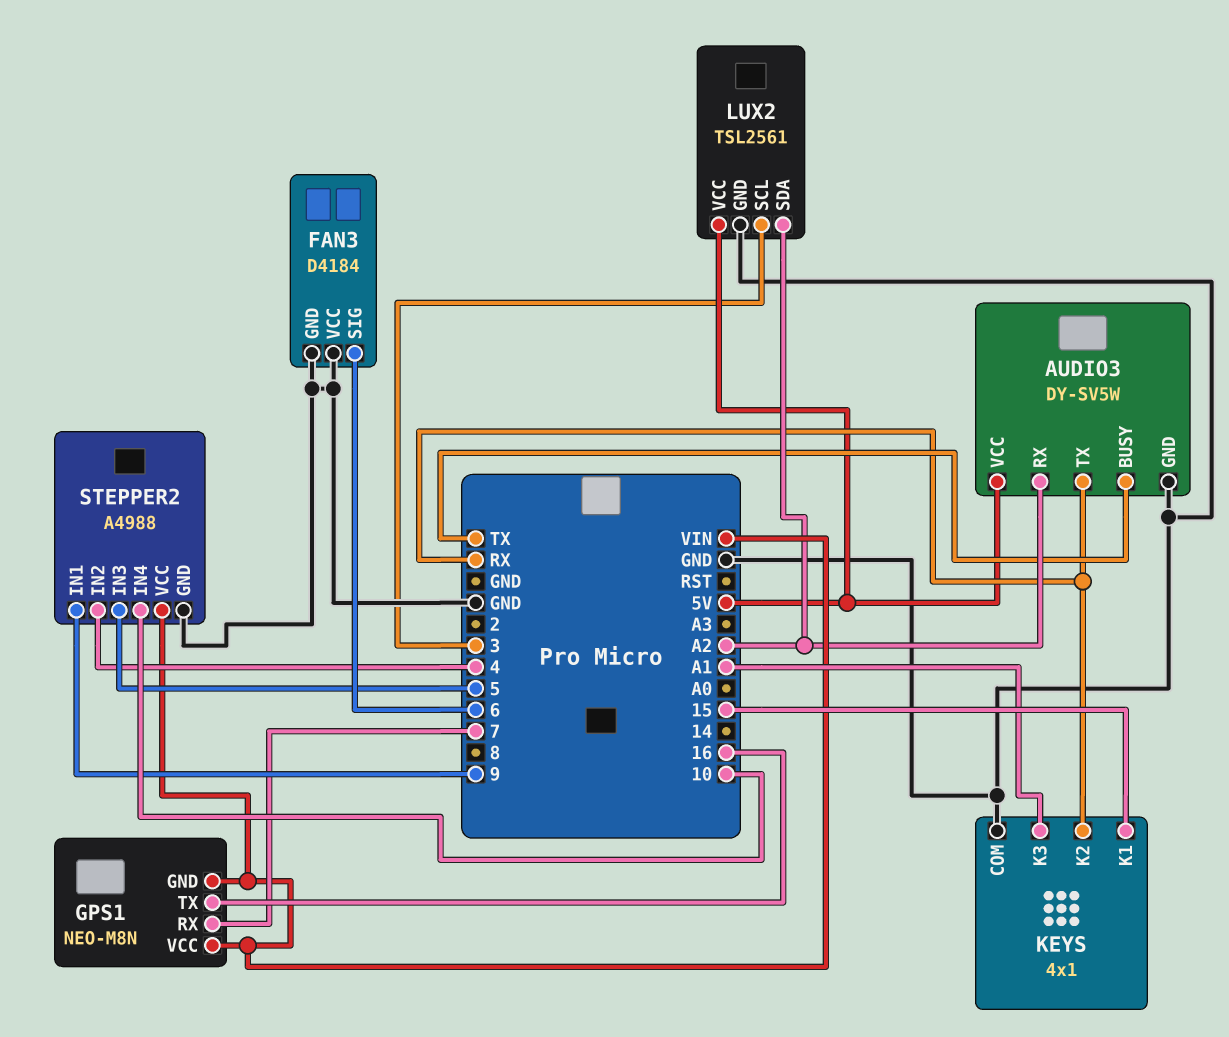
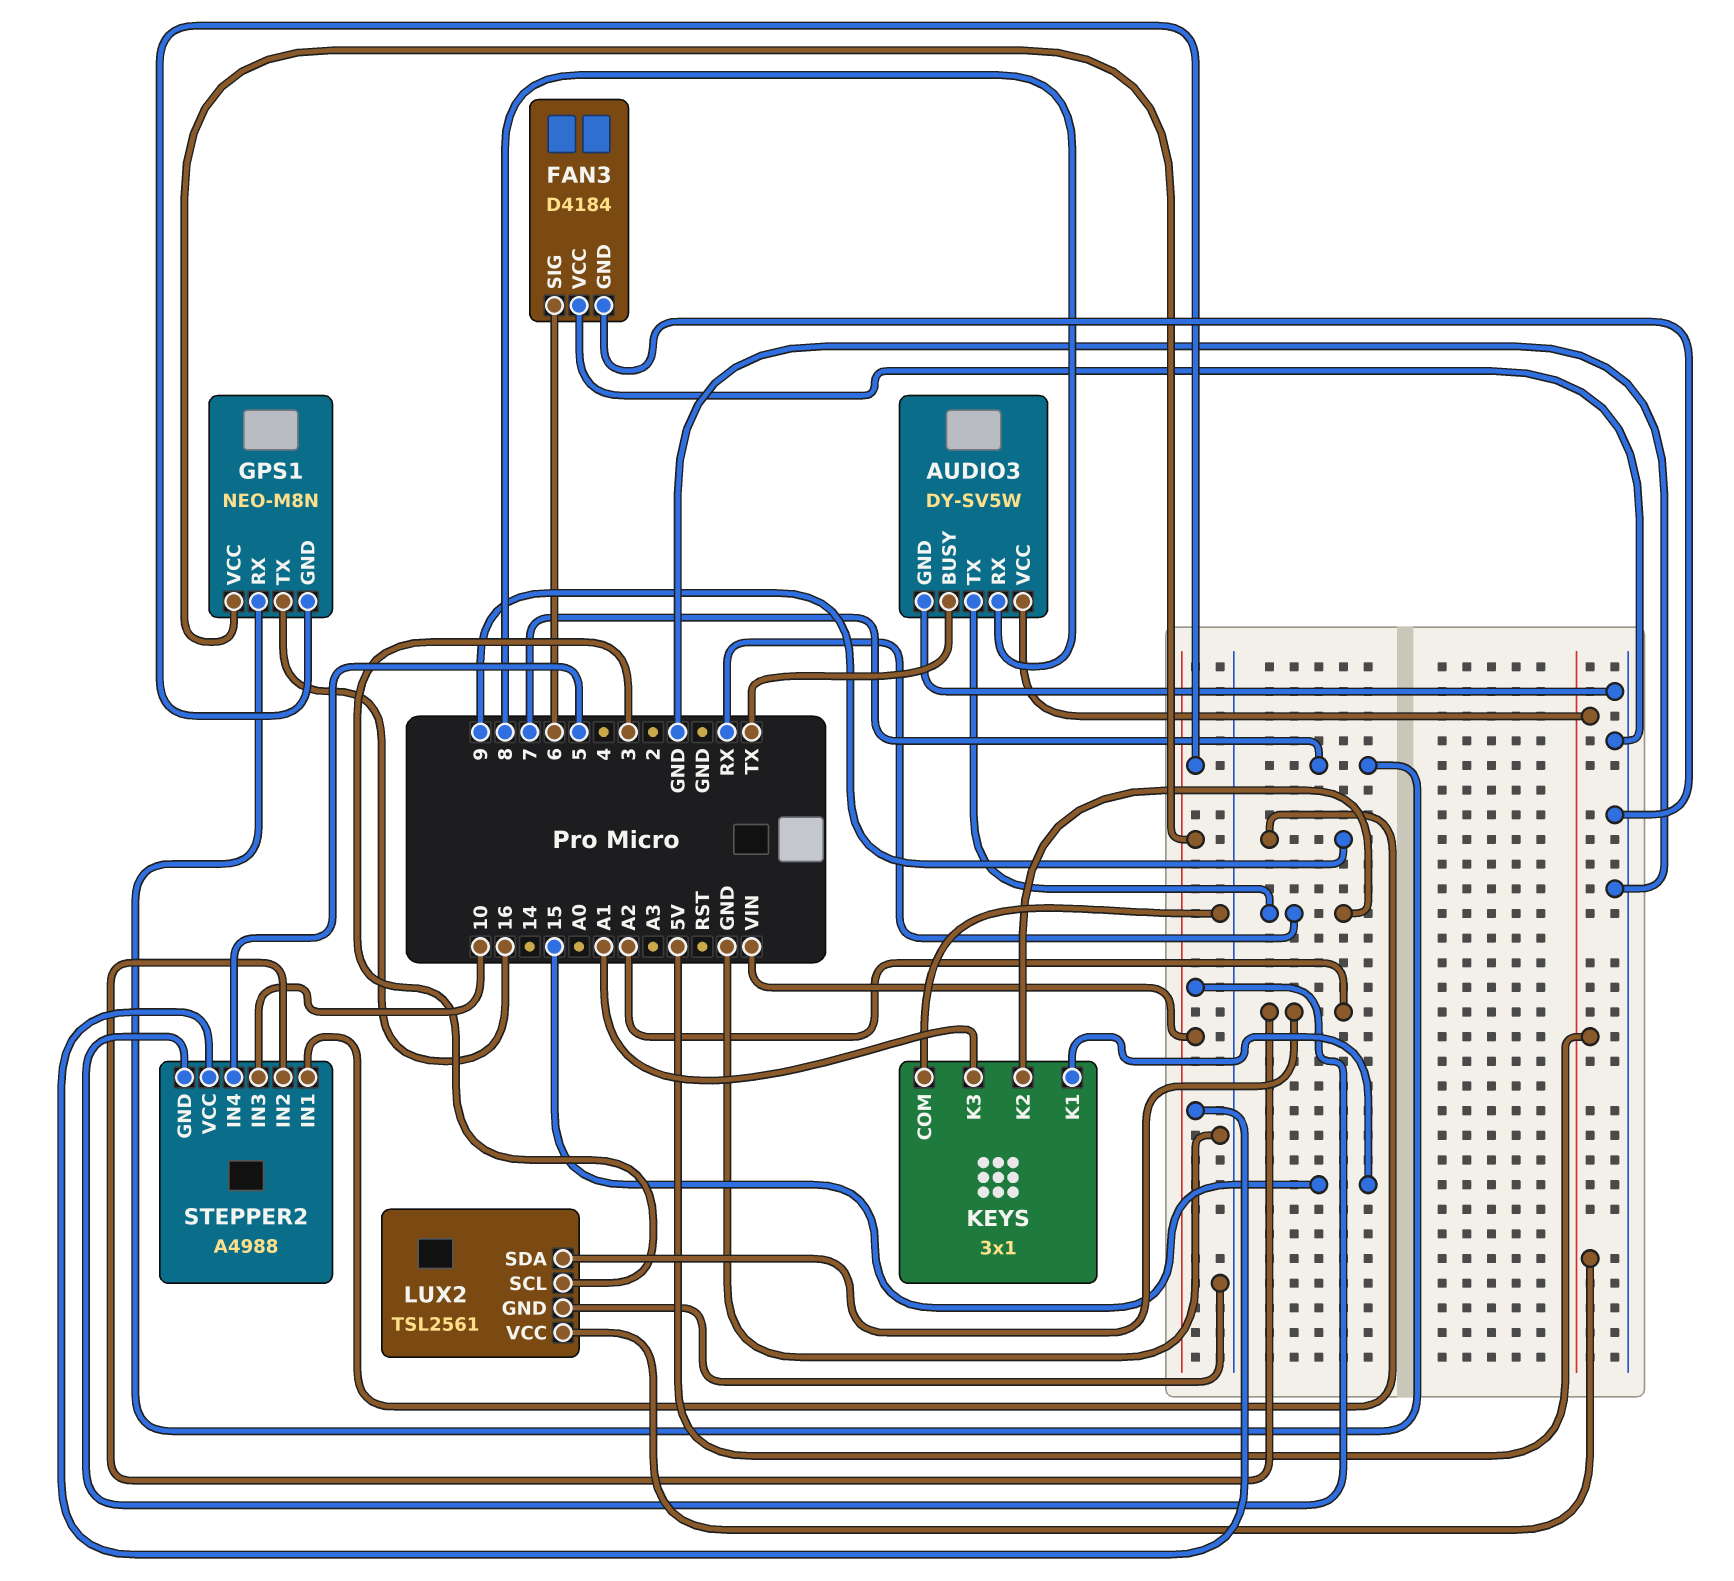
AUDIO3 pin RX: A2 -> 8
KEYS: 4x1 -> 3x1
STEPPER2 pin GND: GND -> VIN
STEPPER2 pin IN2: 4 -> A2
STEPPER2 pin IN3: 5 -> 10
STEPPER2 pin IN4: 10 -> 5

